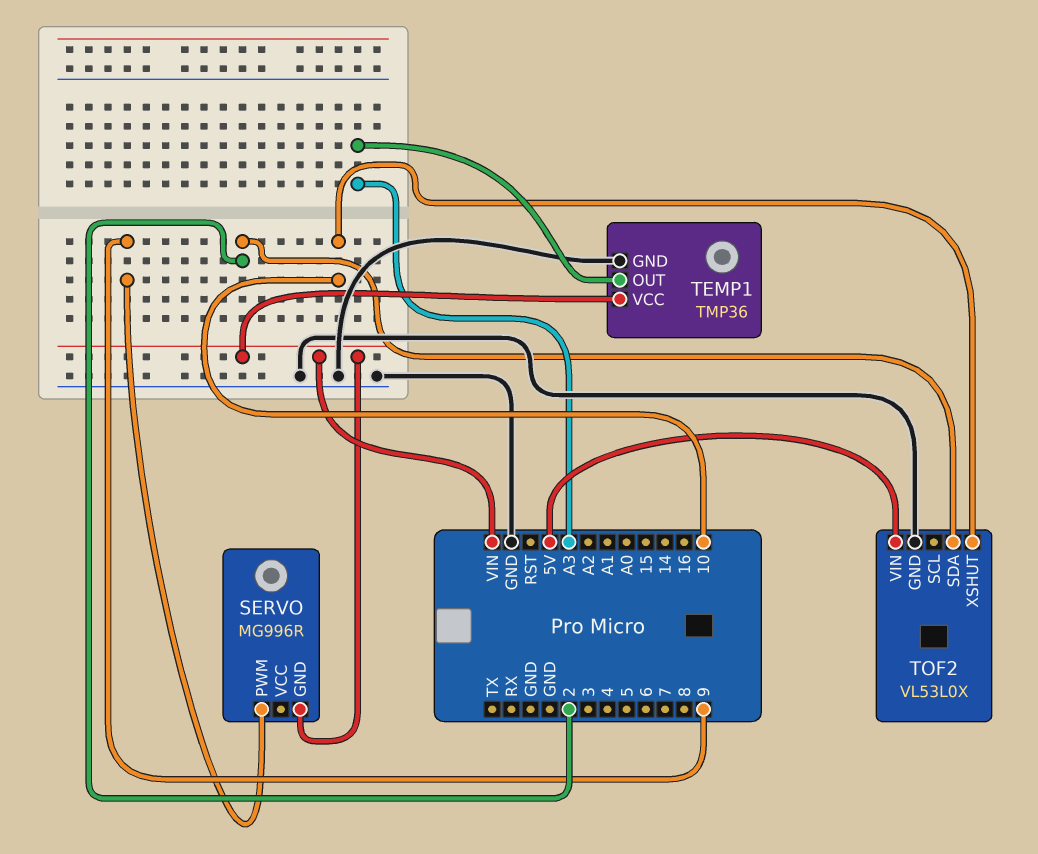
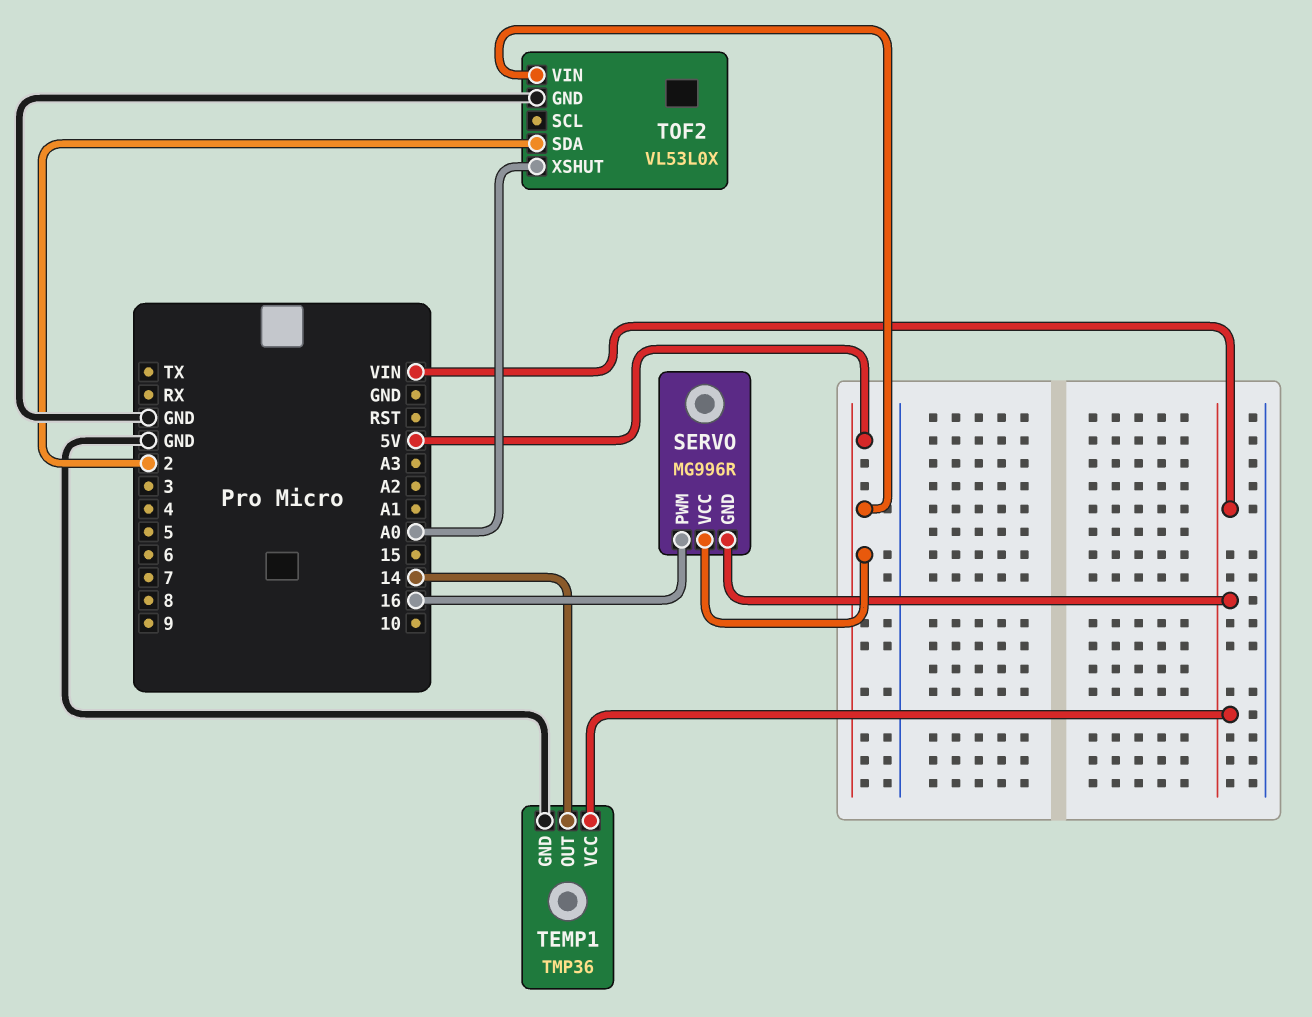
SERVO pin PWM: 9 -> 16
SERVO pin VCC: none -> 5V
TEMP1 pin OUT: A3 -> 14
TOF2 pin XSHUT: 10 -> A0

